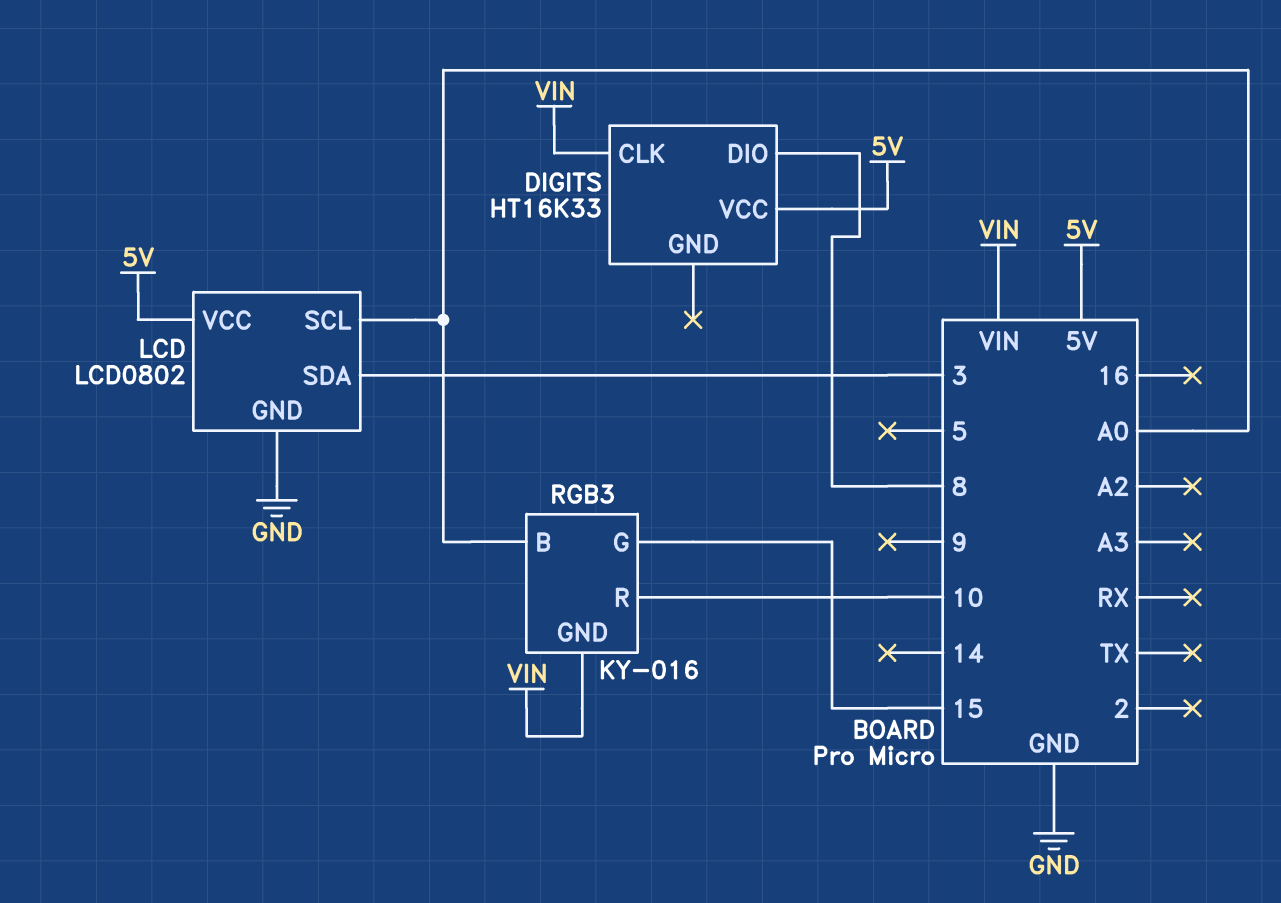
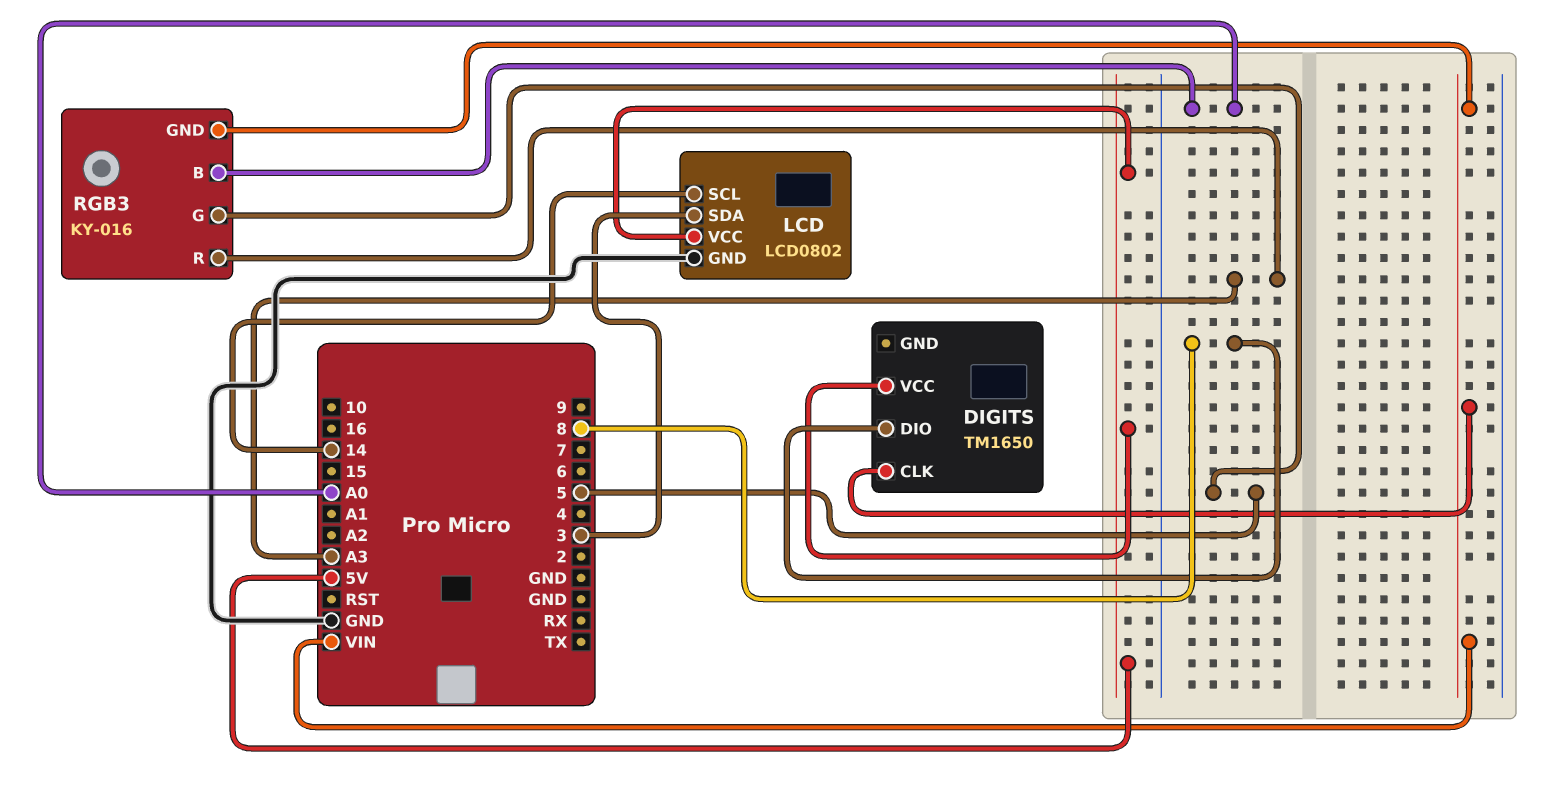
DIGITS: HT16K33 -> TM1650
LCD pin SCL: A0 -> 14
RGB3 pin G: 15 -> 5
RGB3 pin R: 10 -> A3

